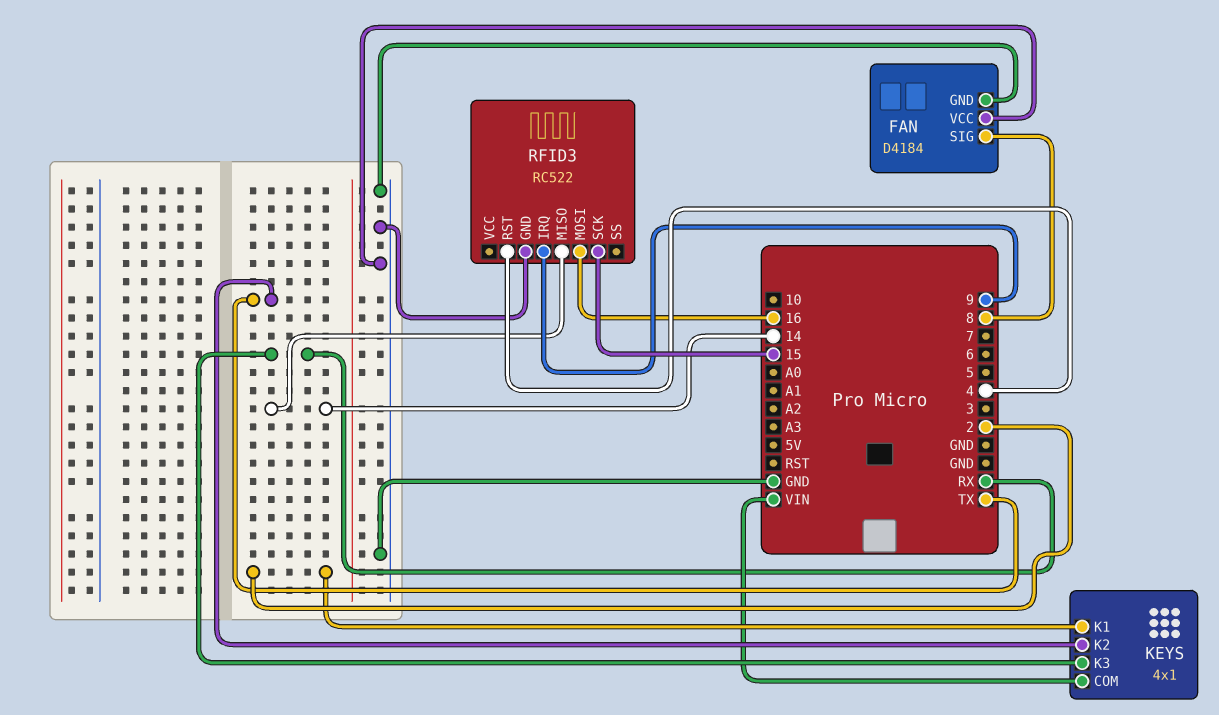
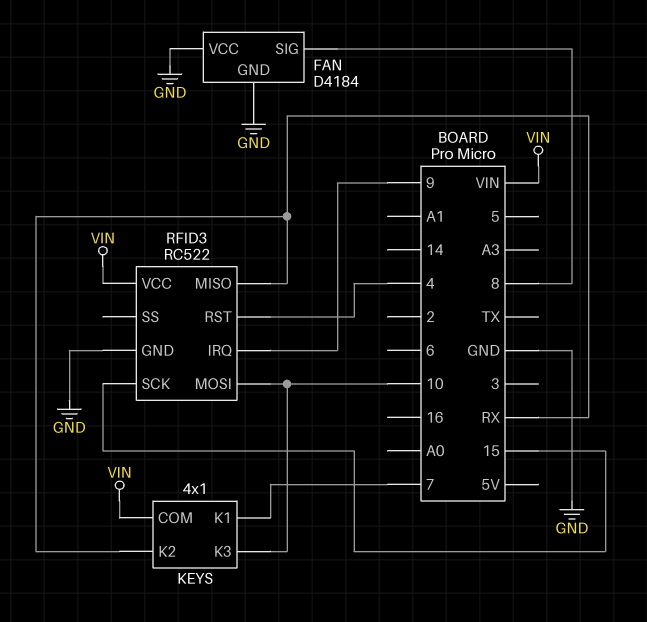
KEYS pin K1: 2 -> 7
KEYS pin K2: TX -> RX
KEYS pin K3: RX -> 10
RFID3 pin MISO: 14 -> RX
RFID3 pin MOSI: 16 -> 10
RFID3 pin VCC: none -> VIN

